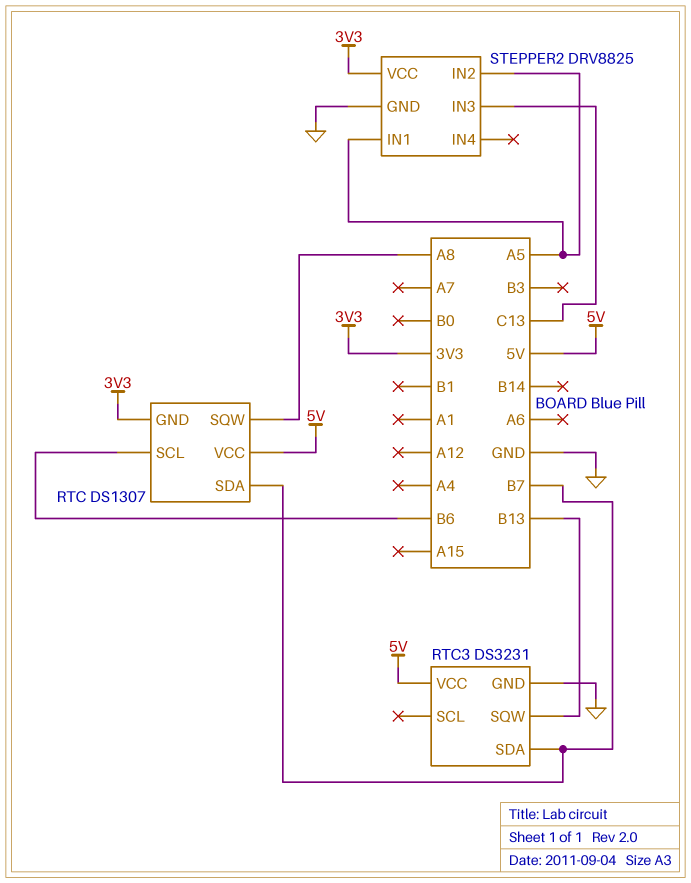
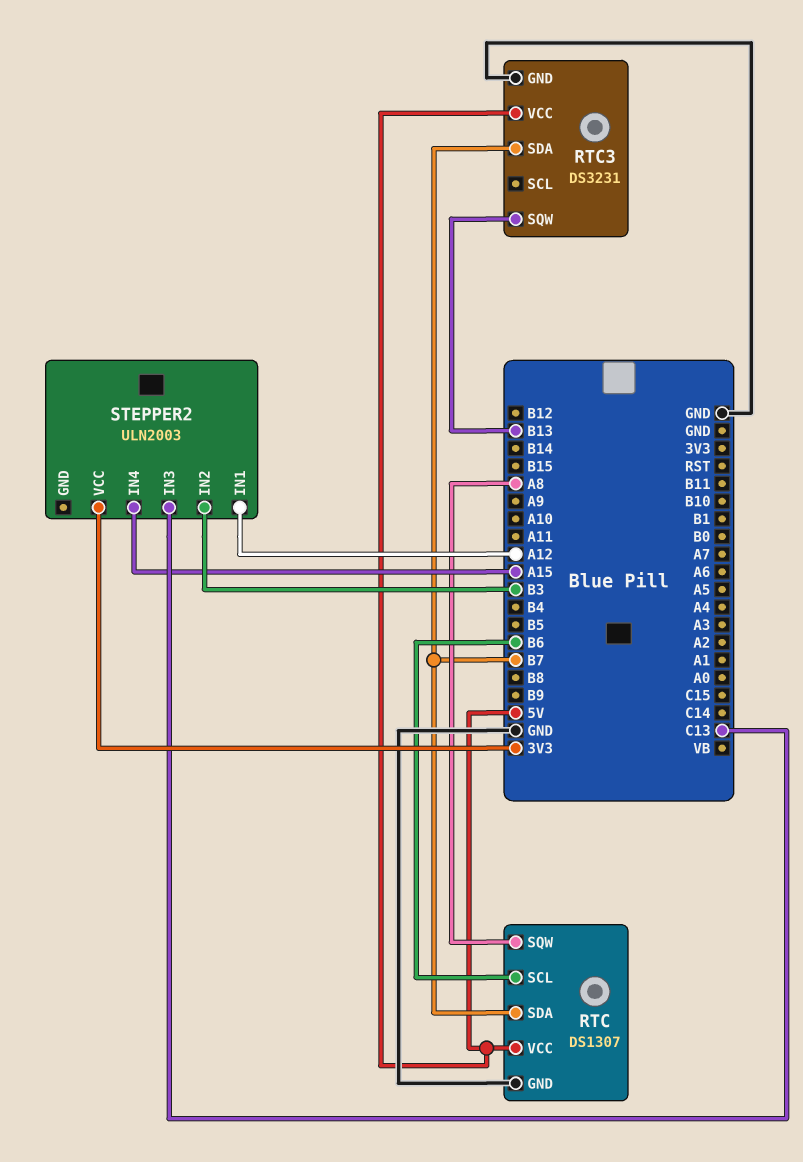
RTC pin GND: 3V3 -> GND
STEPPER2: DRV8825 -> ULN2003
STEPPER2 pin GND: GND -> none
STEPPER2 pin IN1: A5 -> A12
STEPPER2 pin IN2: A5 -> B3
STEPPER2 pin IN4: none -> A15

